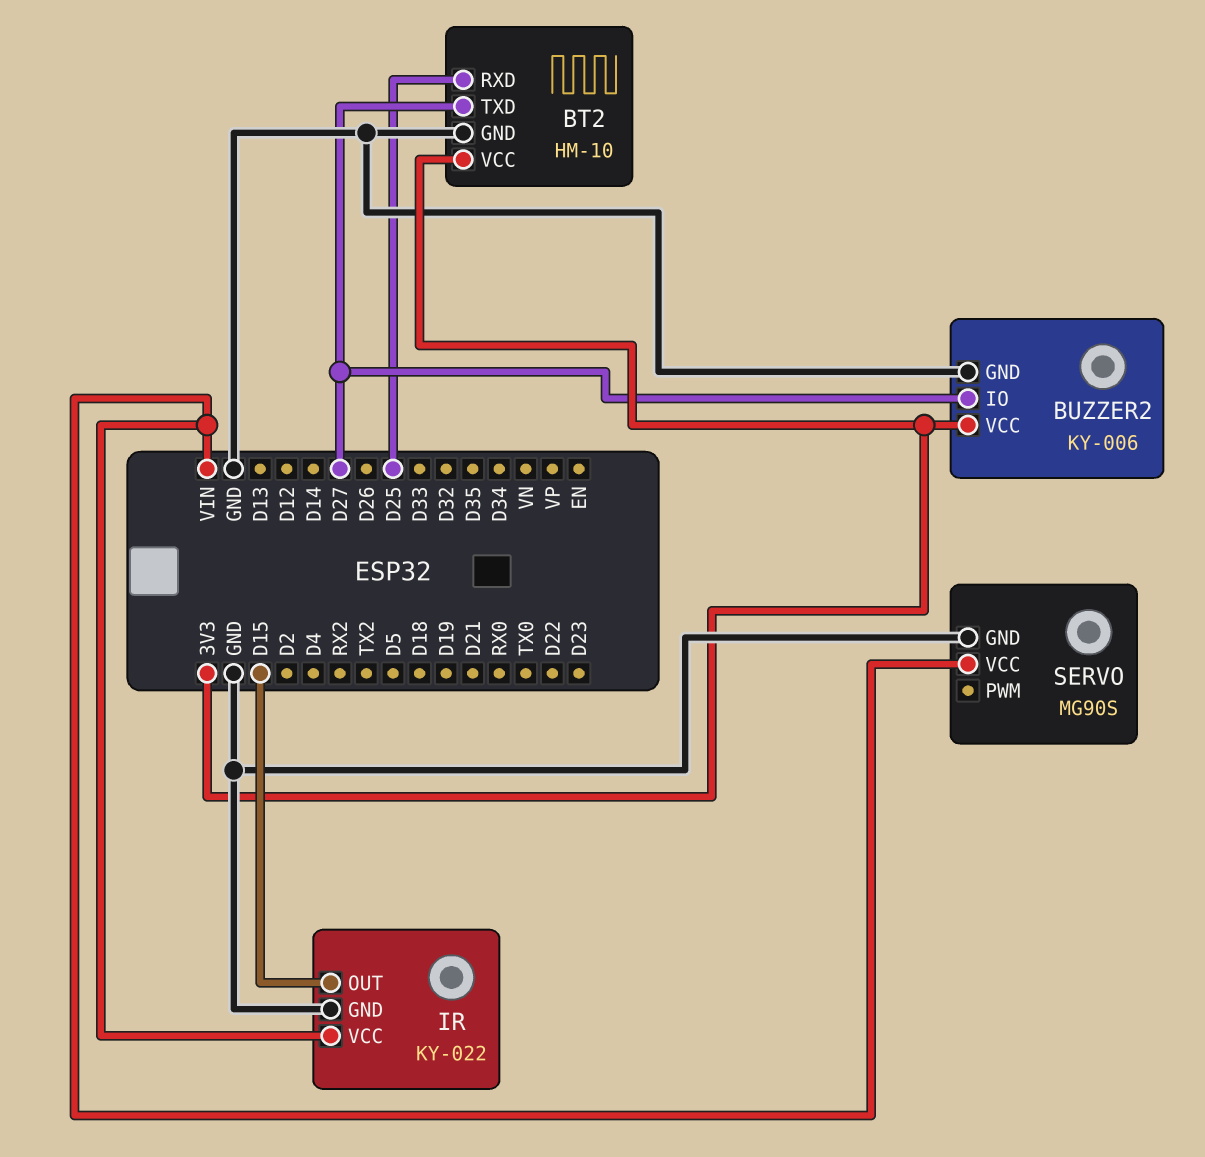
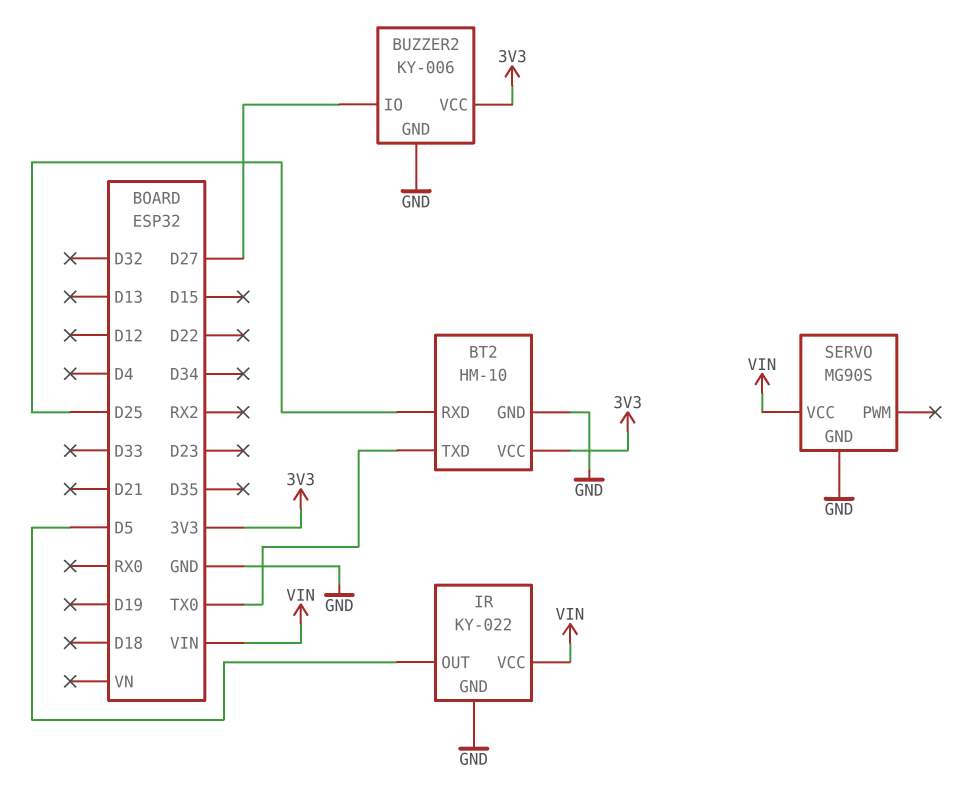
BT2 pin TXD: D27 -> TX0
IR pin OUT: D15 -> D5

